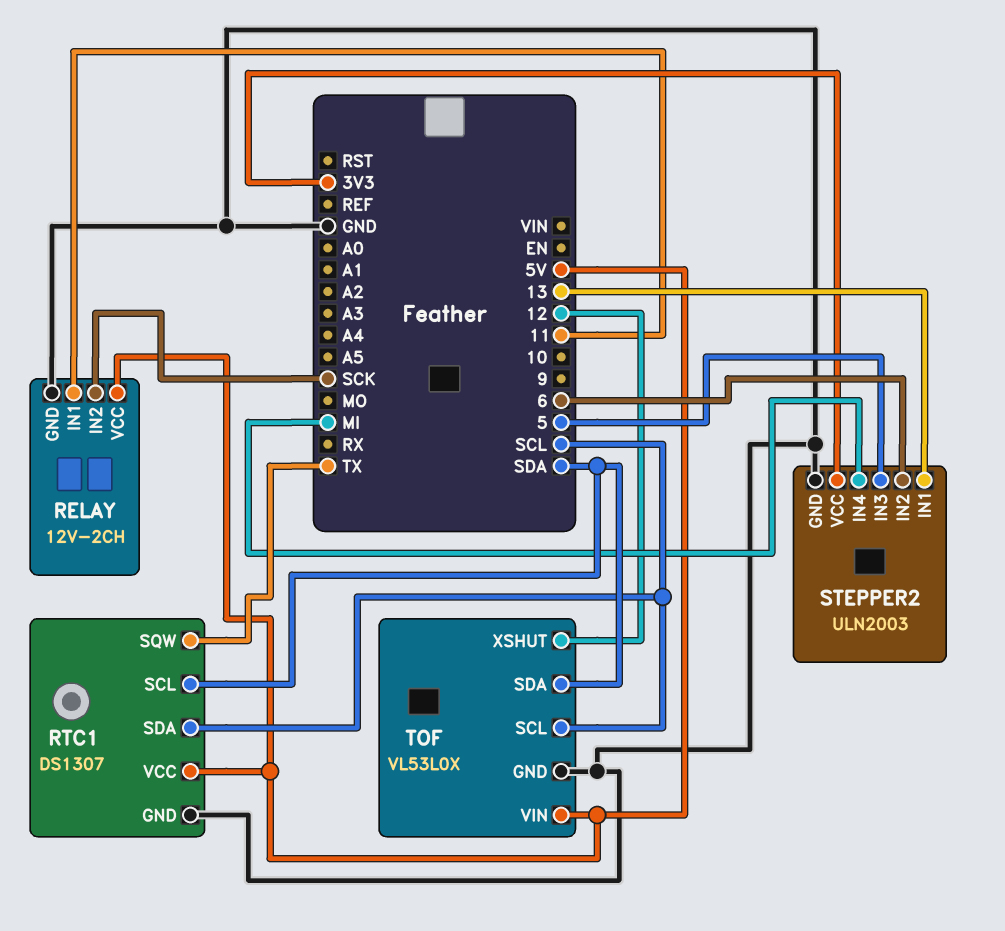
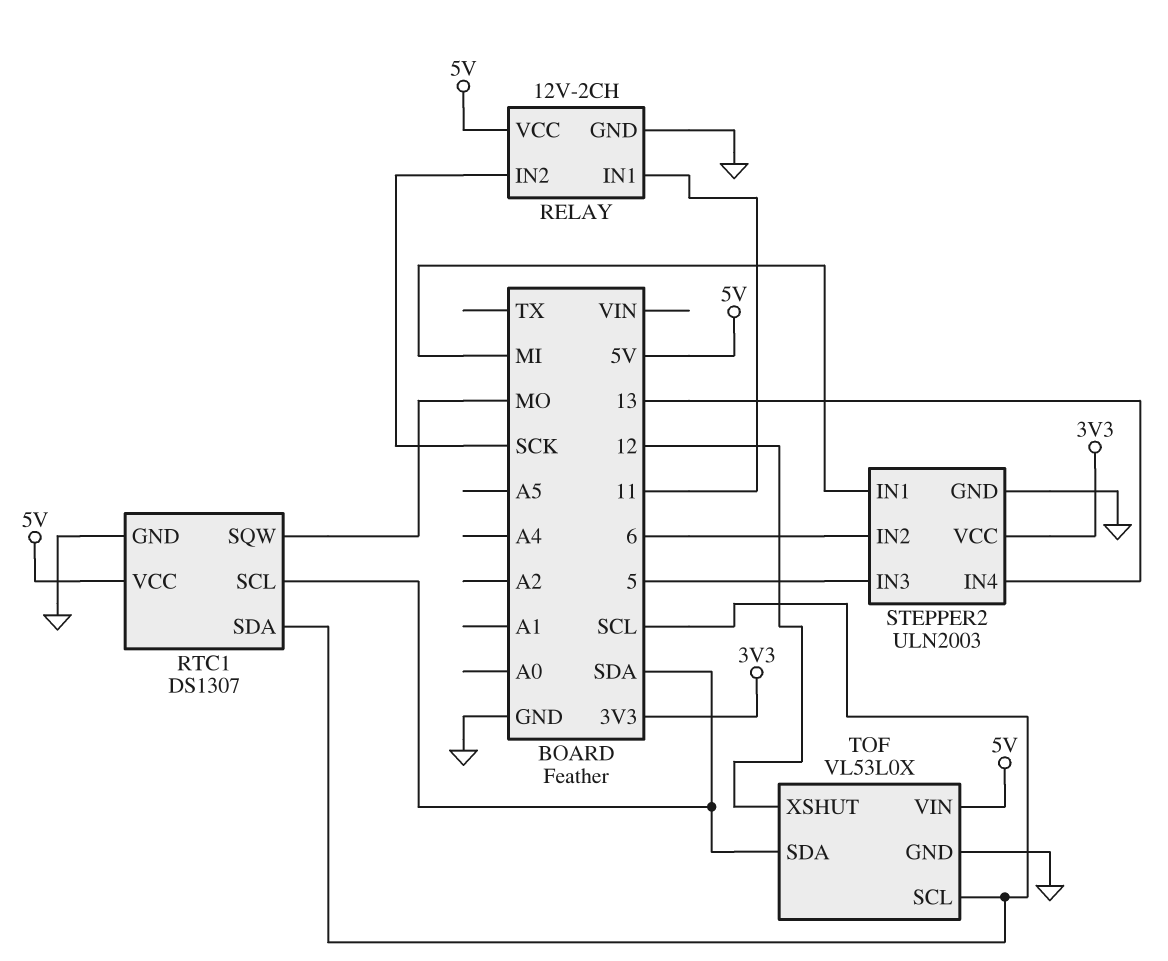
RTC1 pin SQW: TX -> MO
STEPPER2 pin IN1: 13 -> MI
STEPPER2 pin IN4: MI -> 13

